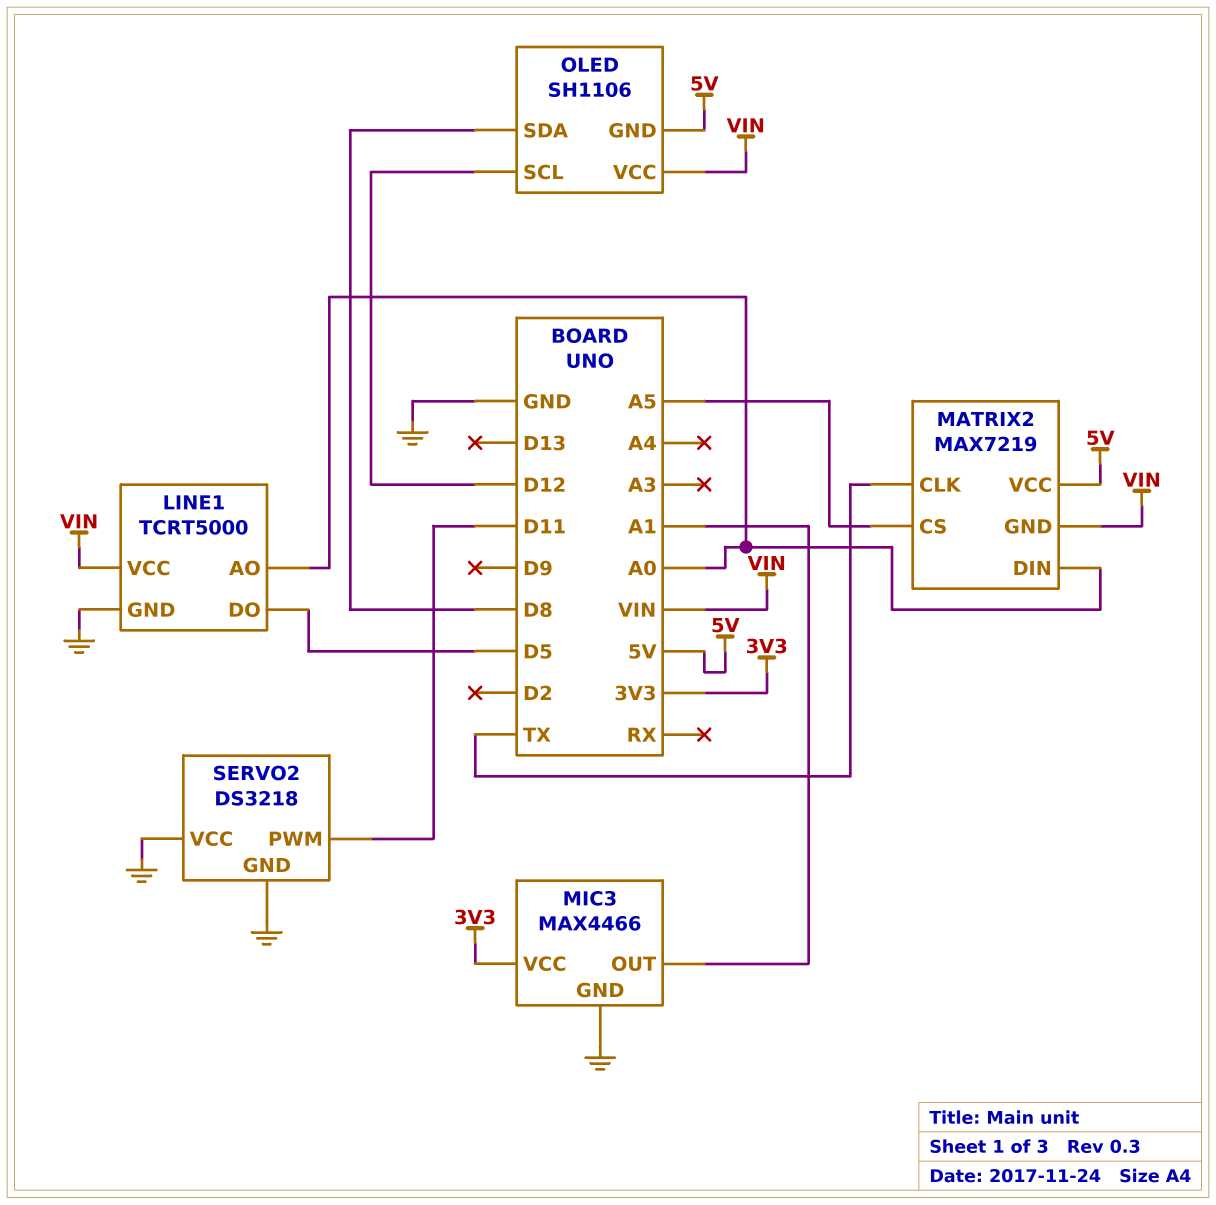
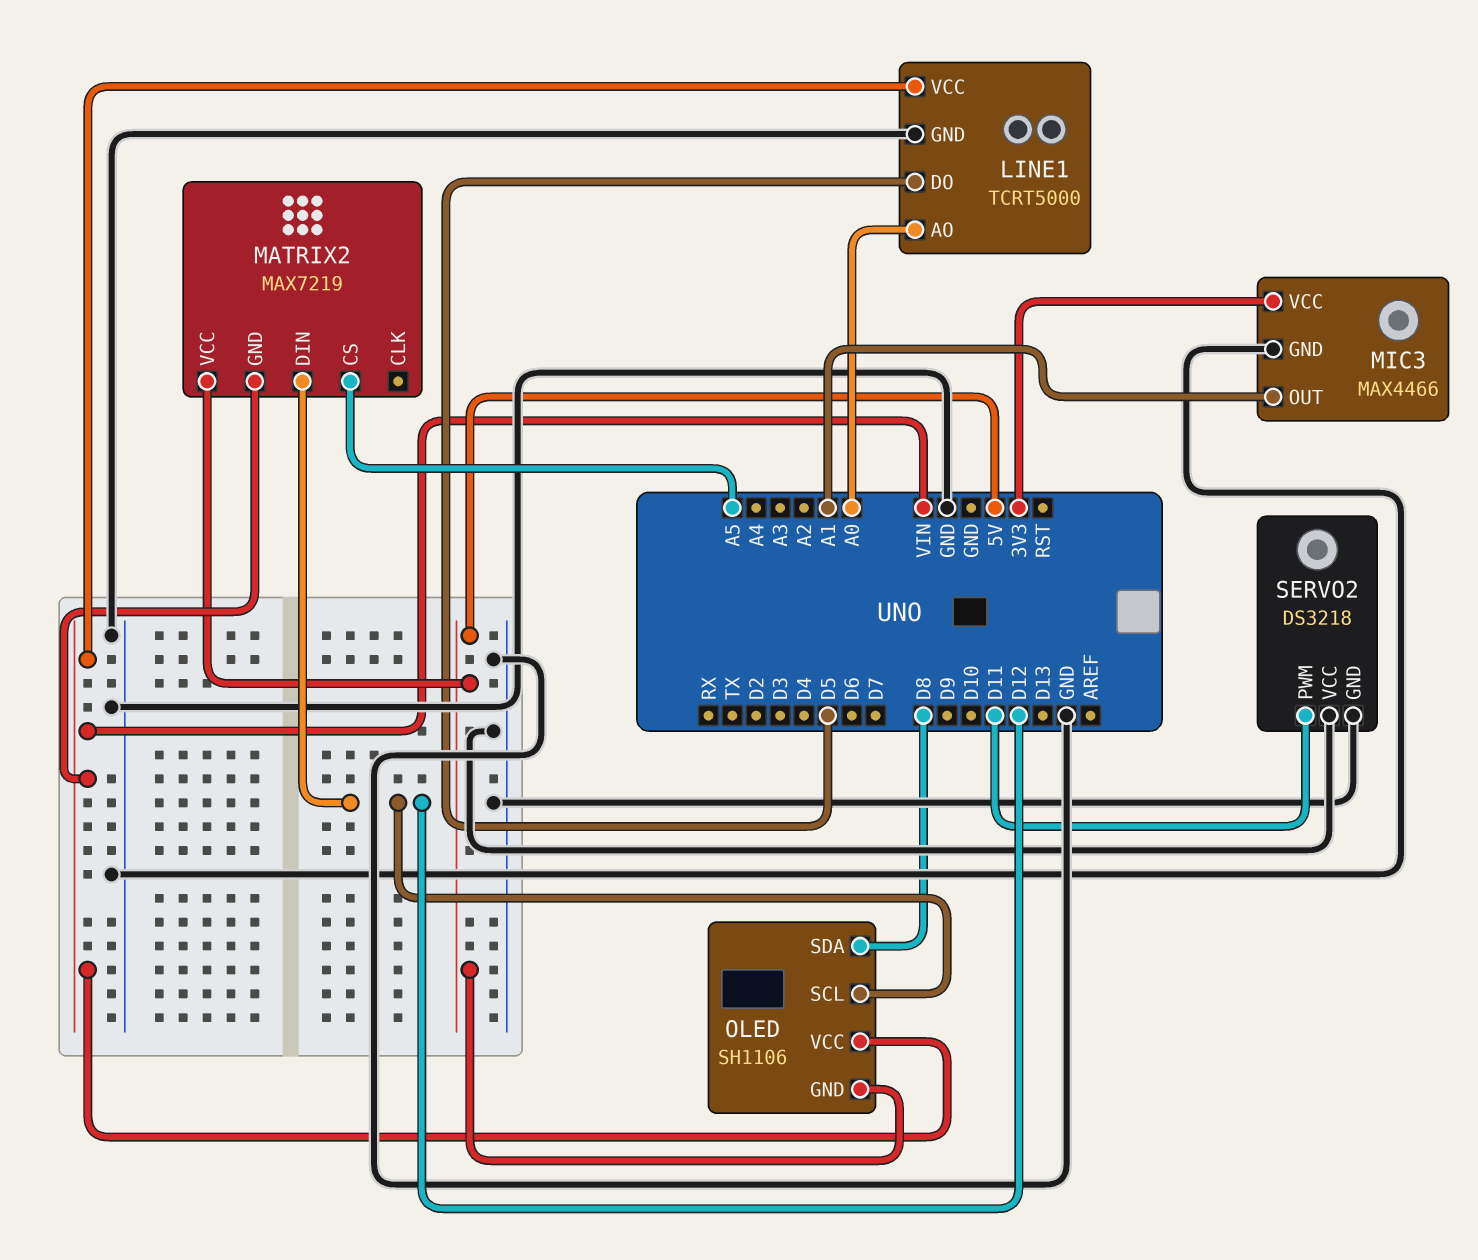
MATRIX2 pin CLK: TX -> none
MATRIX2 pin DIN: A0 -> D12

